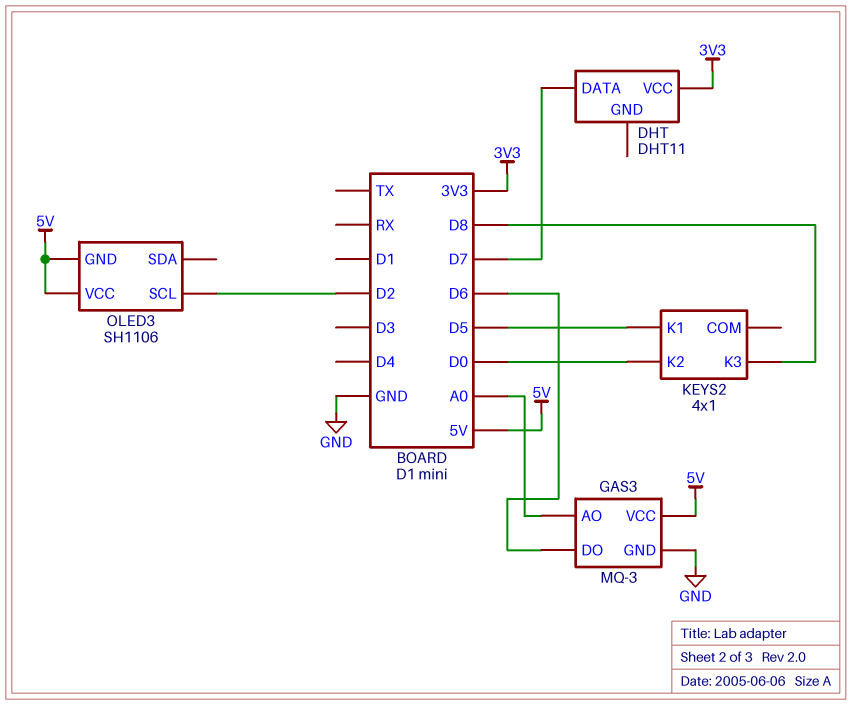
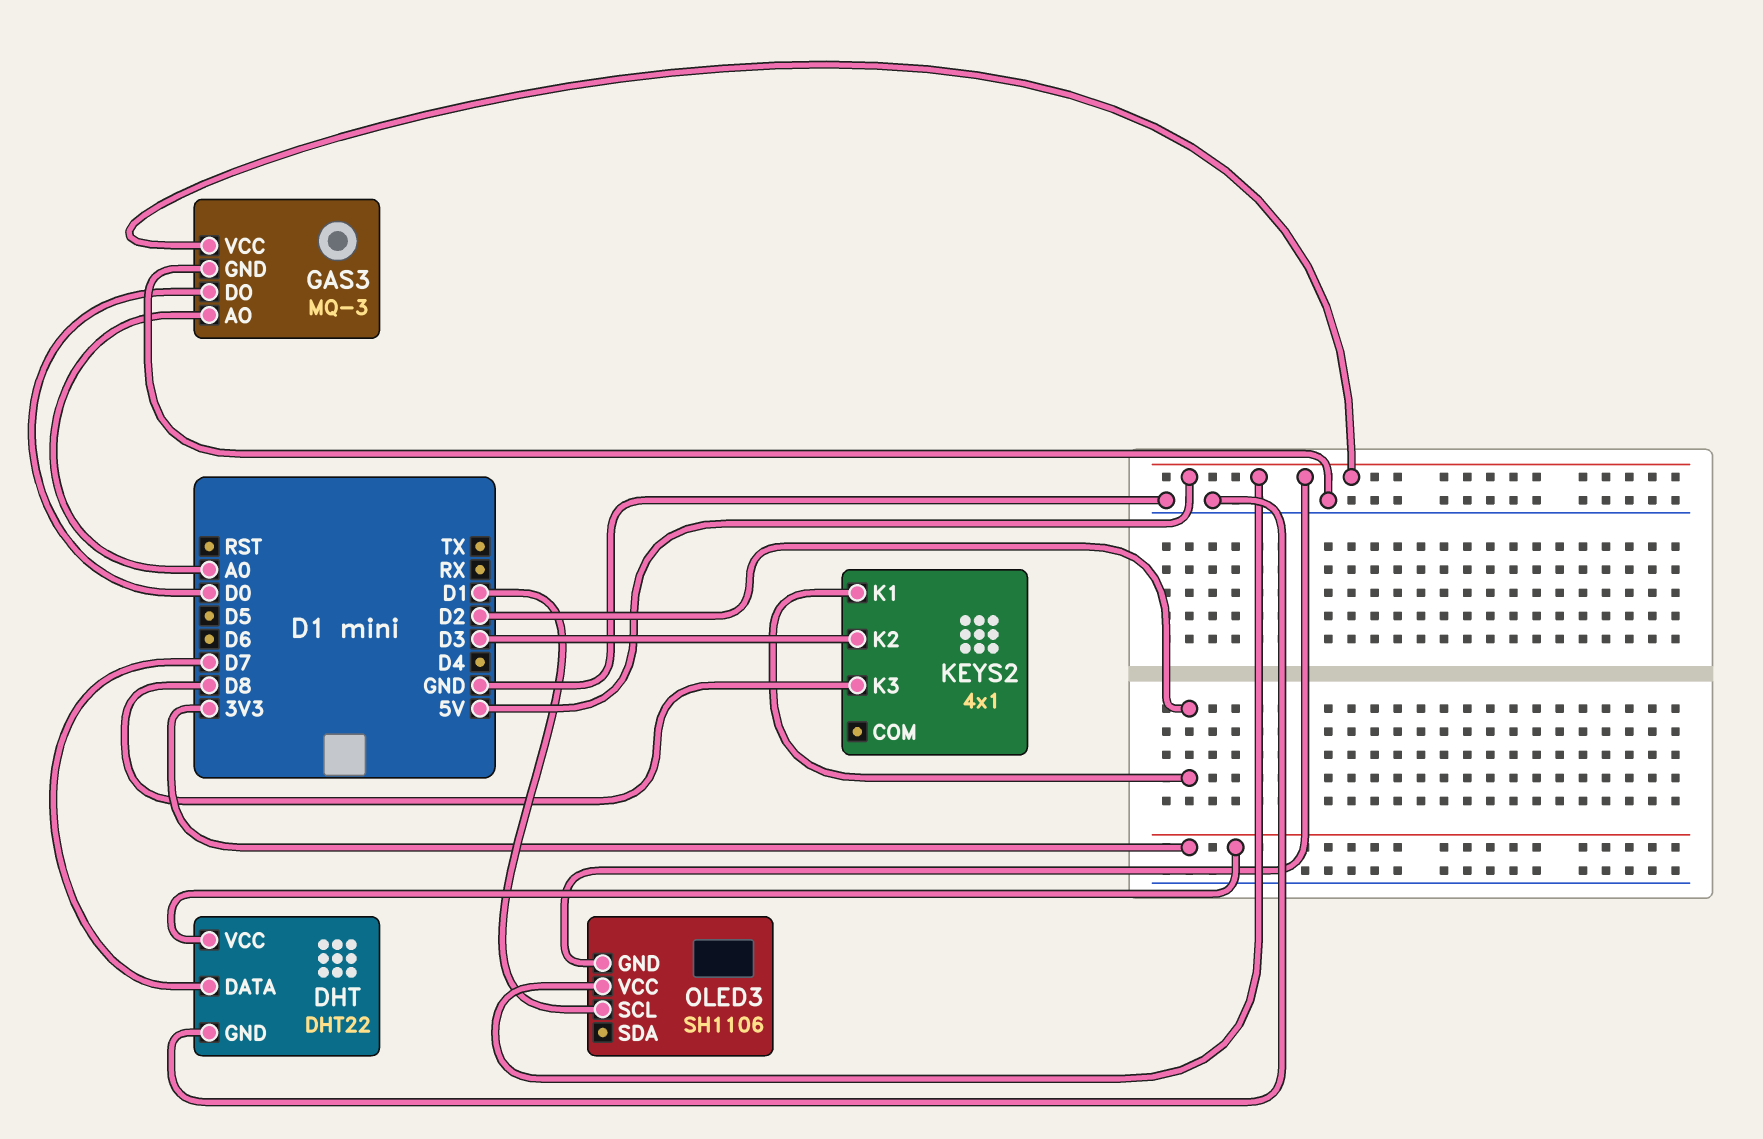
DHT: DHT11 -> DHT22
DHT pin GND: none -> GND
GAS3 pin DO: D6 -> D0
KEYS2 pin K1: D5 -> D2
KEYS2 pin K2: D0 -> D3
OLED3 pin SCL: D2 -> D1

